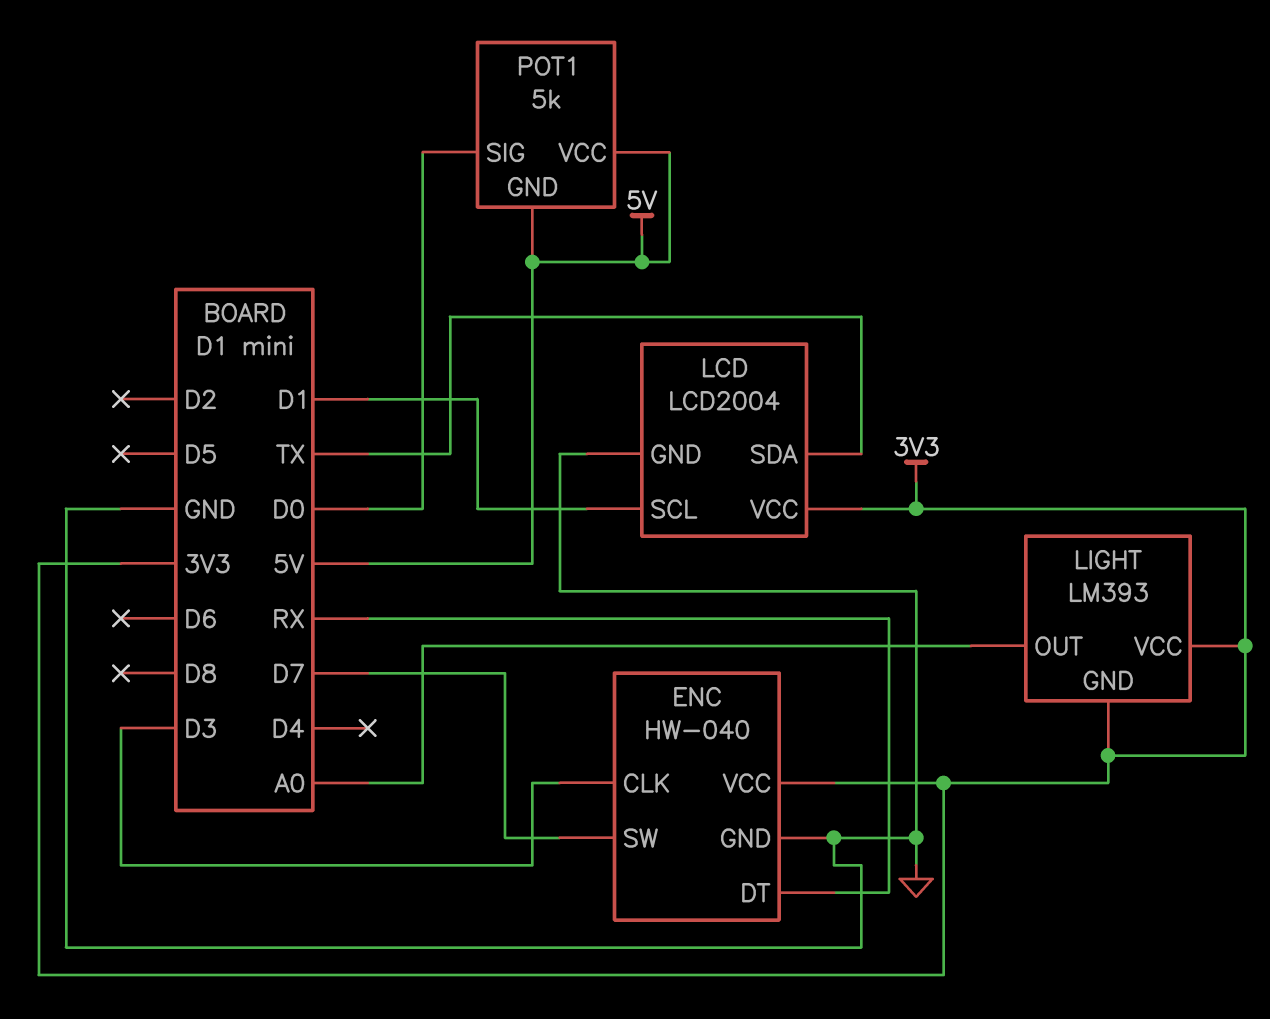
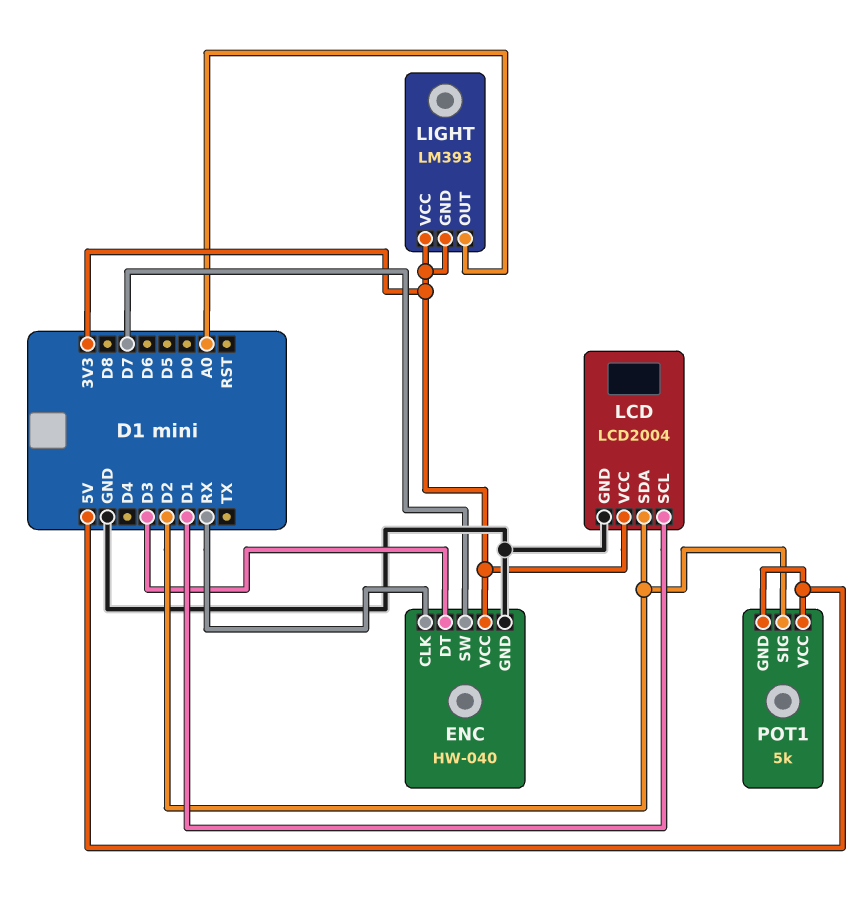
ENC pin CLK: D3 -> RX
ENC pin DT: RX -> D3
LCD pin SDA: TX -> D2
POT1 pin SIG: D0 -> D2

